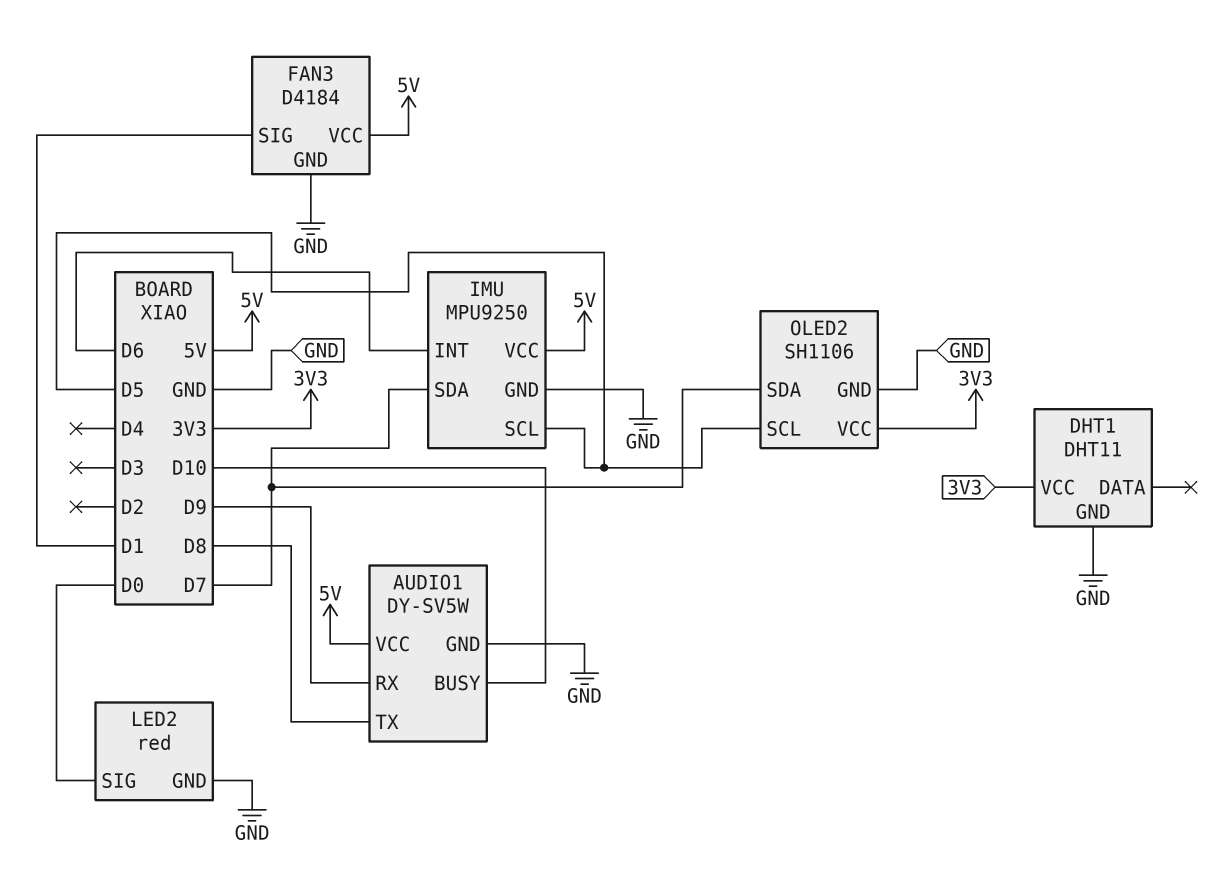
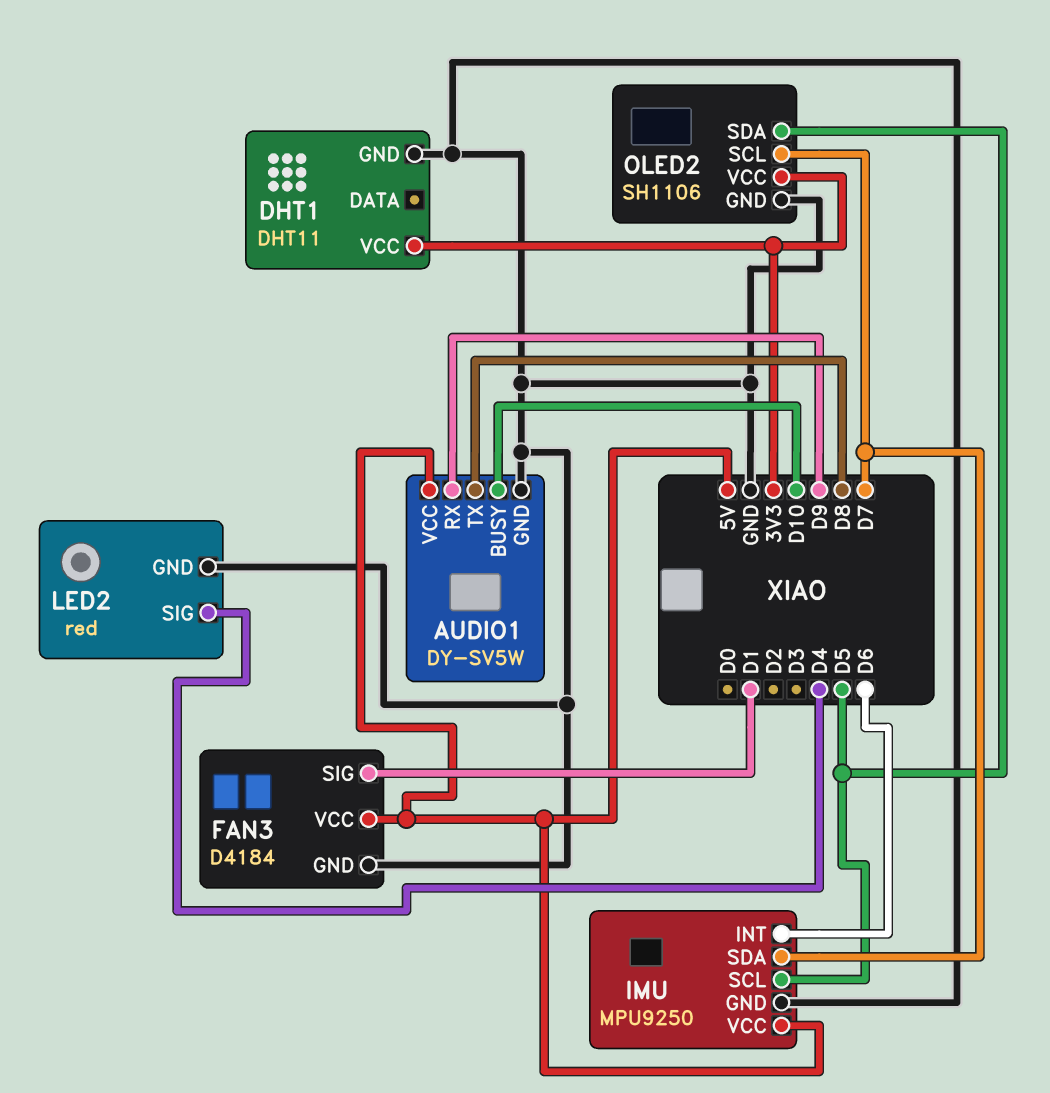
LED2 pin SIG: D0 -> D4
OLED2 pin SCL: D5 -> D7
OLED2 pin SDA: D7 -> D5

